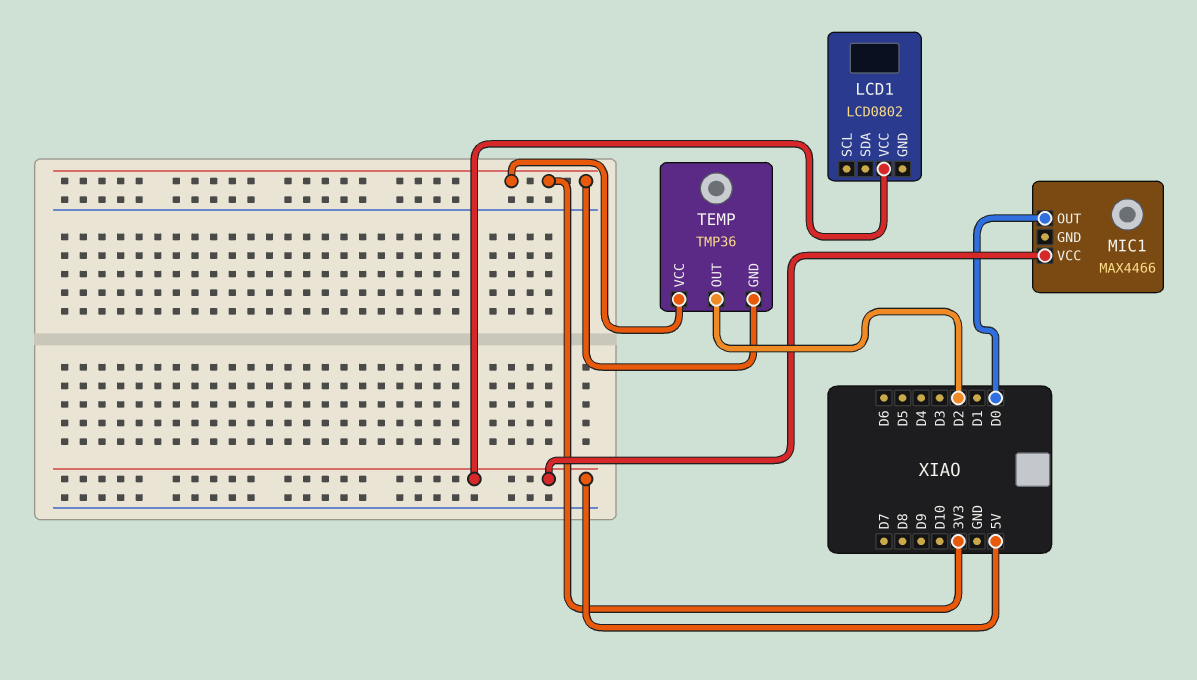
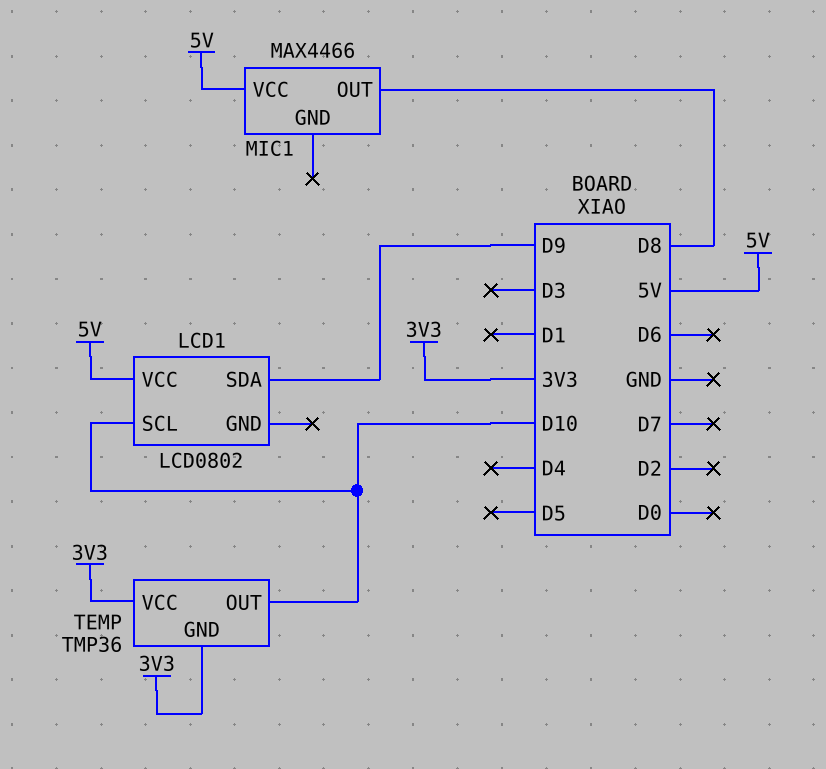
LCD1 pin SCL: none -> D10
LCD1 pin SDA: none -> D9
MIC1 pin OUT: D0 -> D8
TEMP pin OUT: D2 -> D10

